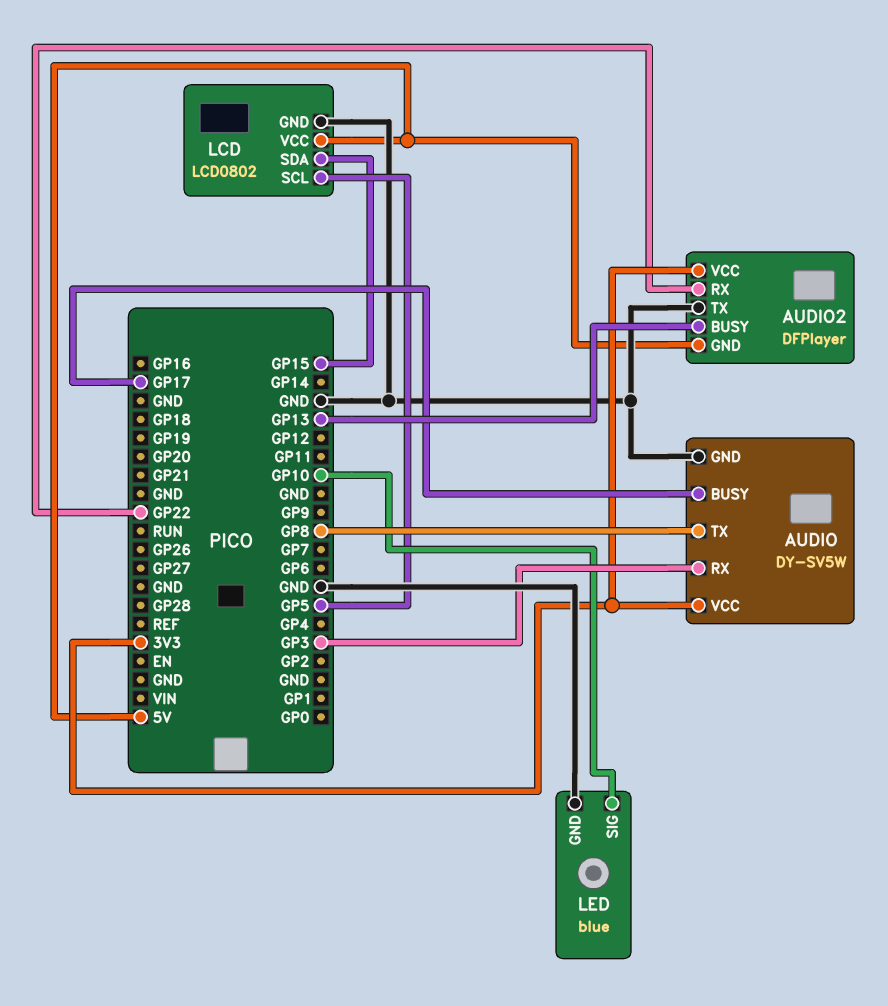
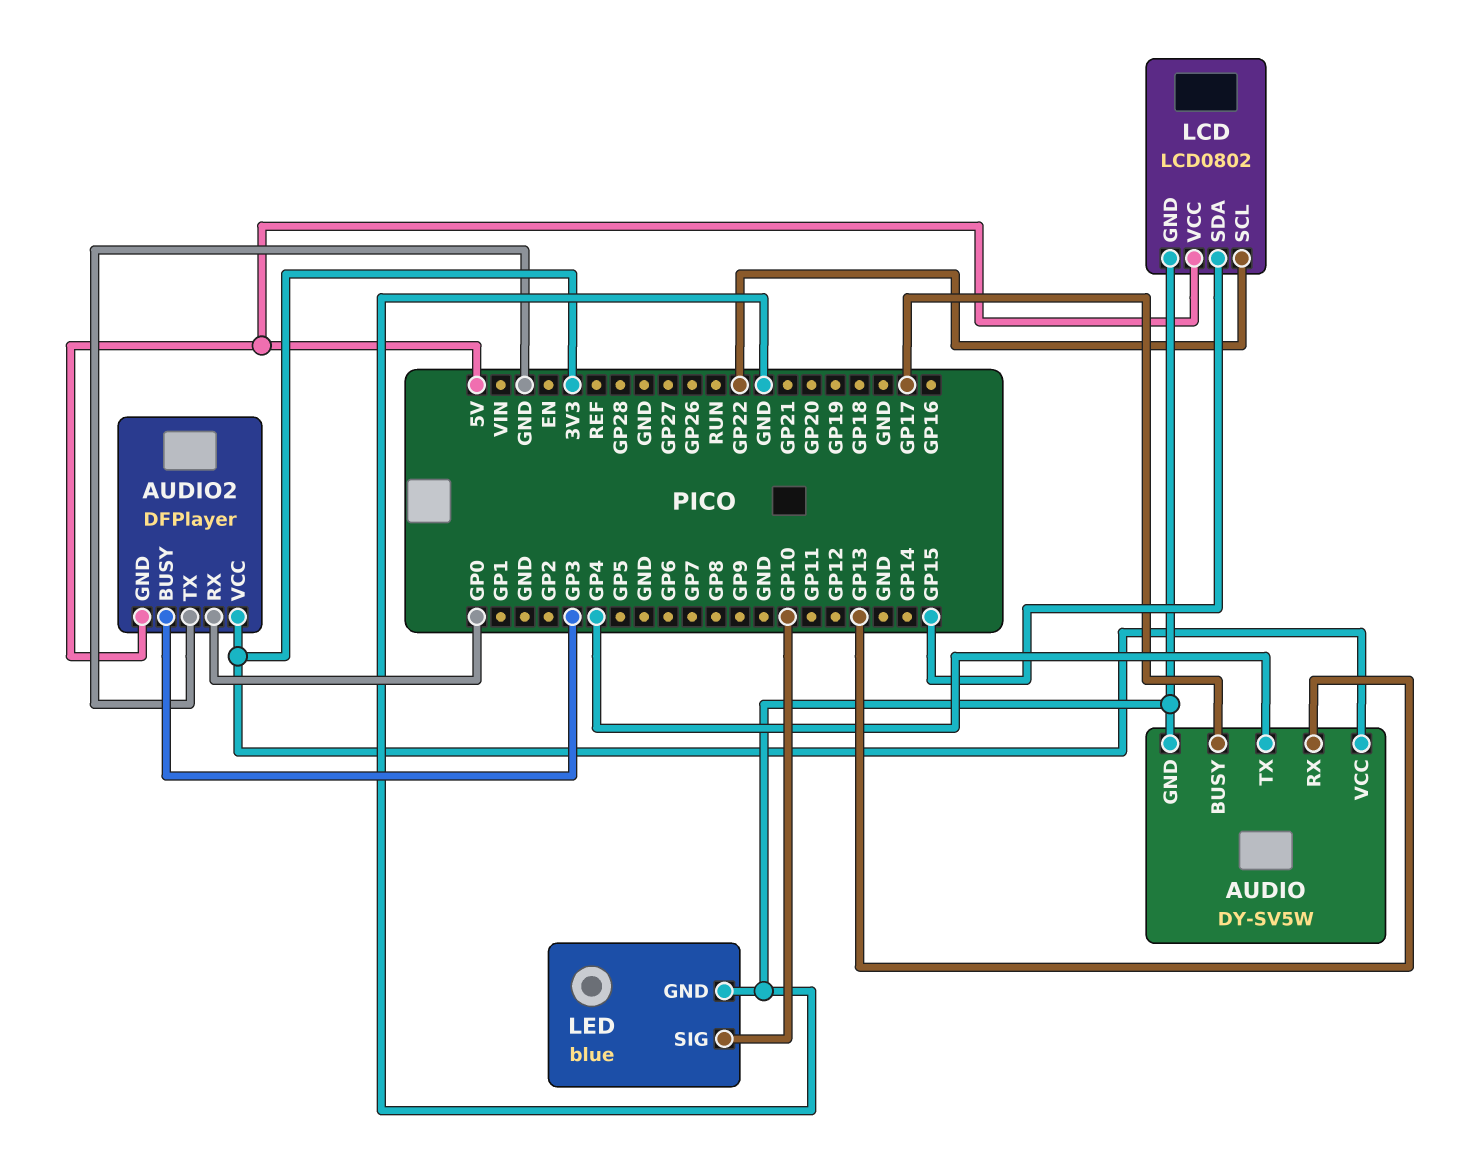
AUDIO pin RX: GP3 -> GP13
AUDIO pin TX: GP8 -> GP4
AUDIO2 pin BUSY: GP13 -> GP3
AUDIO2 pin RX: GP22 -> GP0
LCD pin SCL: GP5 -> GP22

